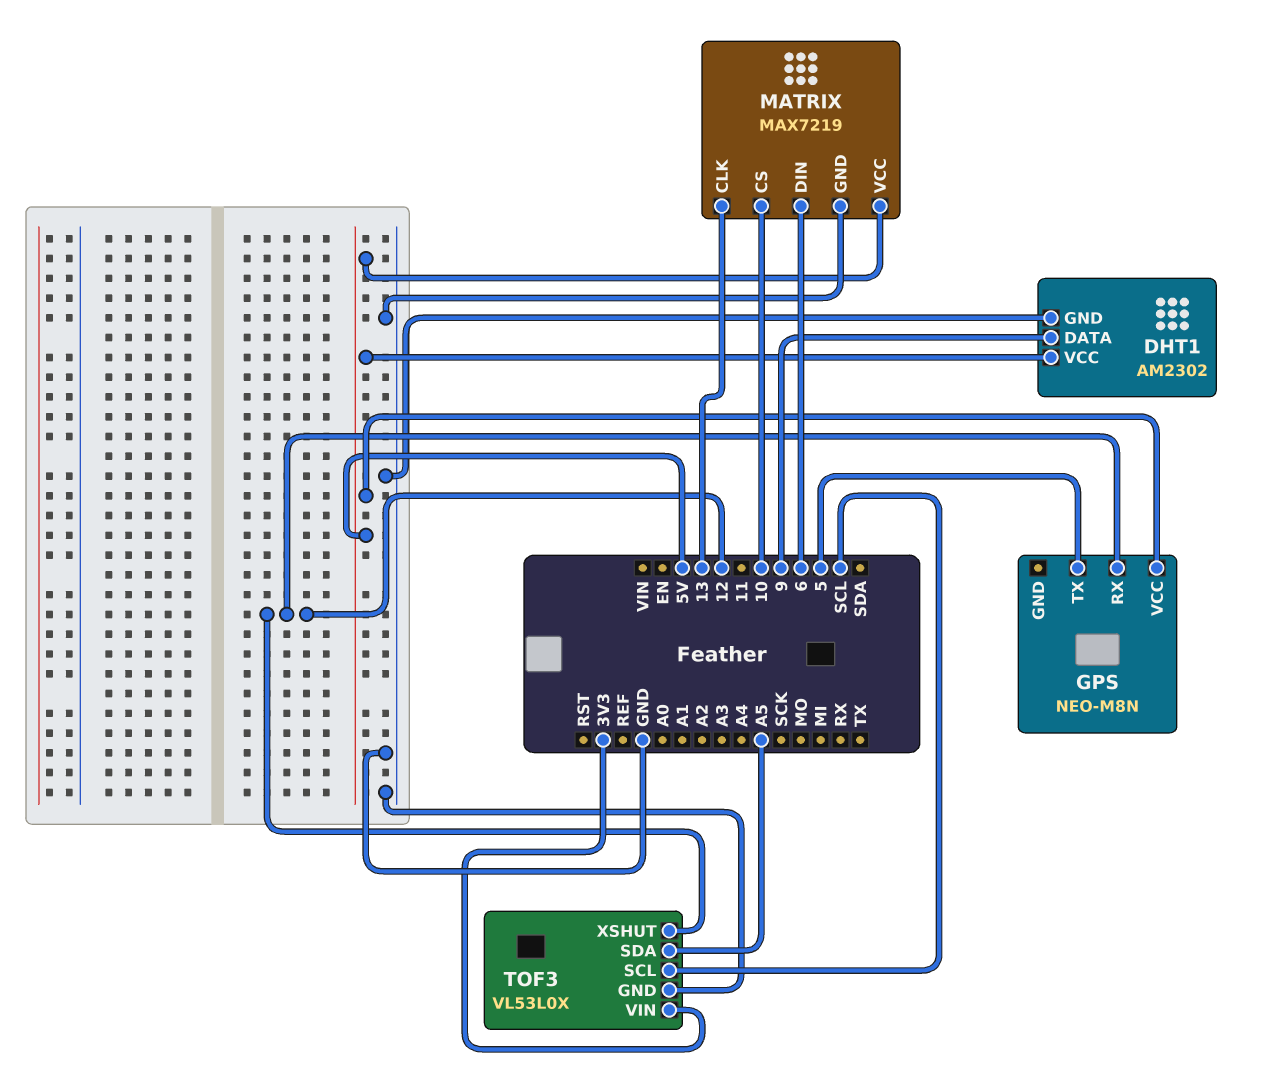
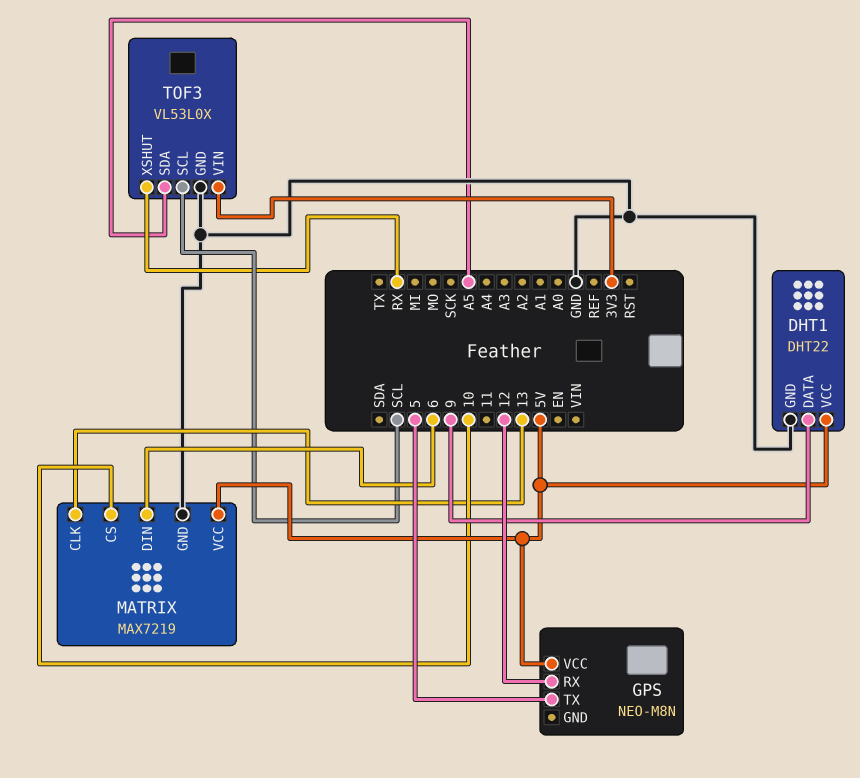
DHT1: AM2302 -> DHT22
TOF3 pin XSHUT: 12 -> RX

